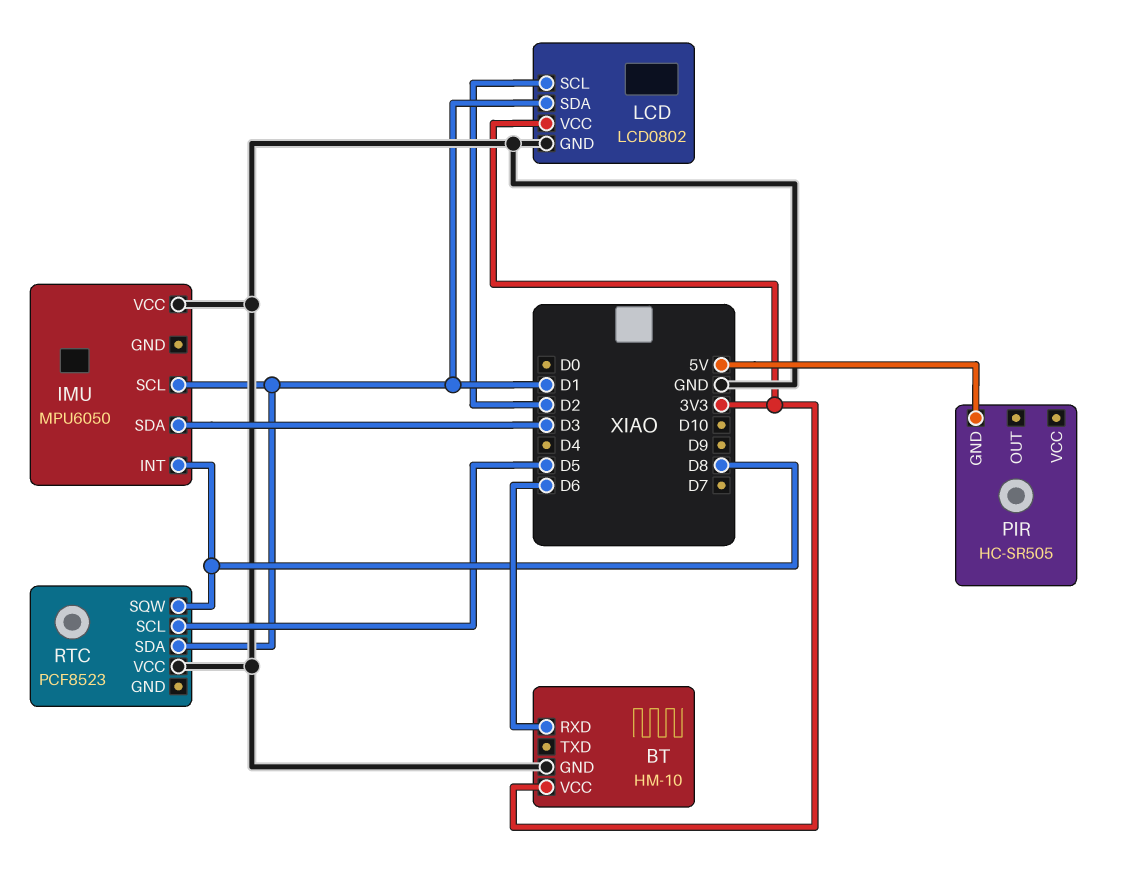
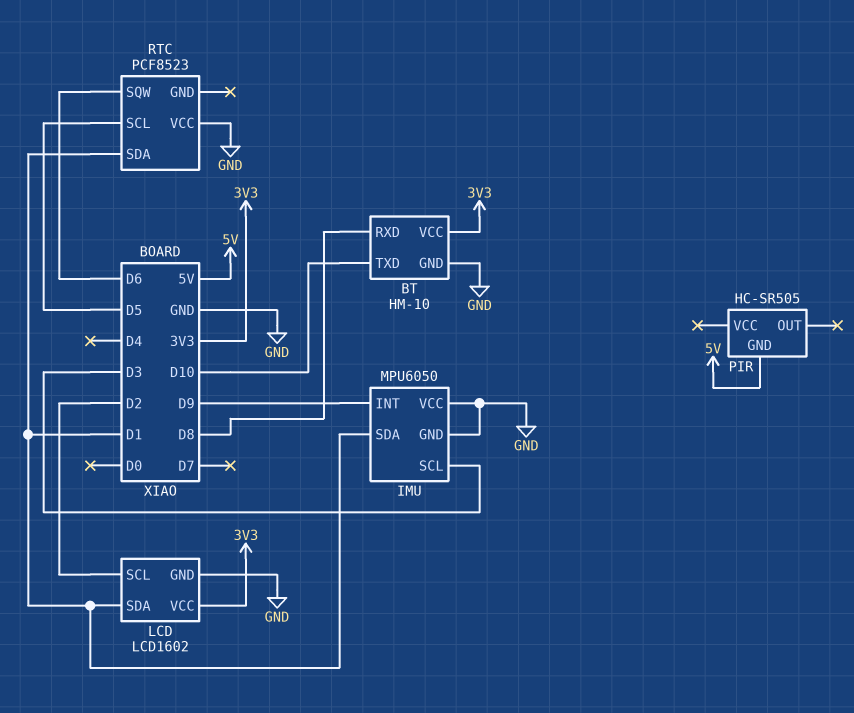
BT pin RXD: D6 -> D8
BT pin TXD: none -> D10
IMU pin GND: none -> GND
IMU pin INT: D8 -> D9
IMU pin SCL: D1 -> D3
IMU pin SDA: D3 -> D1
LCD: LCD0802 -> LCD1602
RTC pin SQW: D8 -> D6

